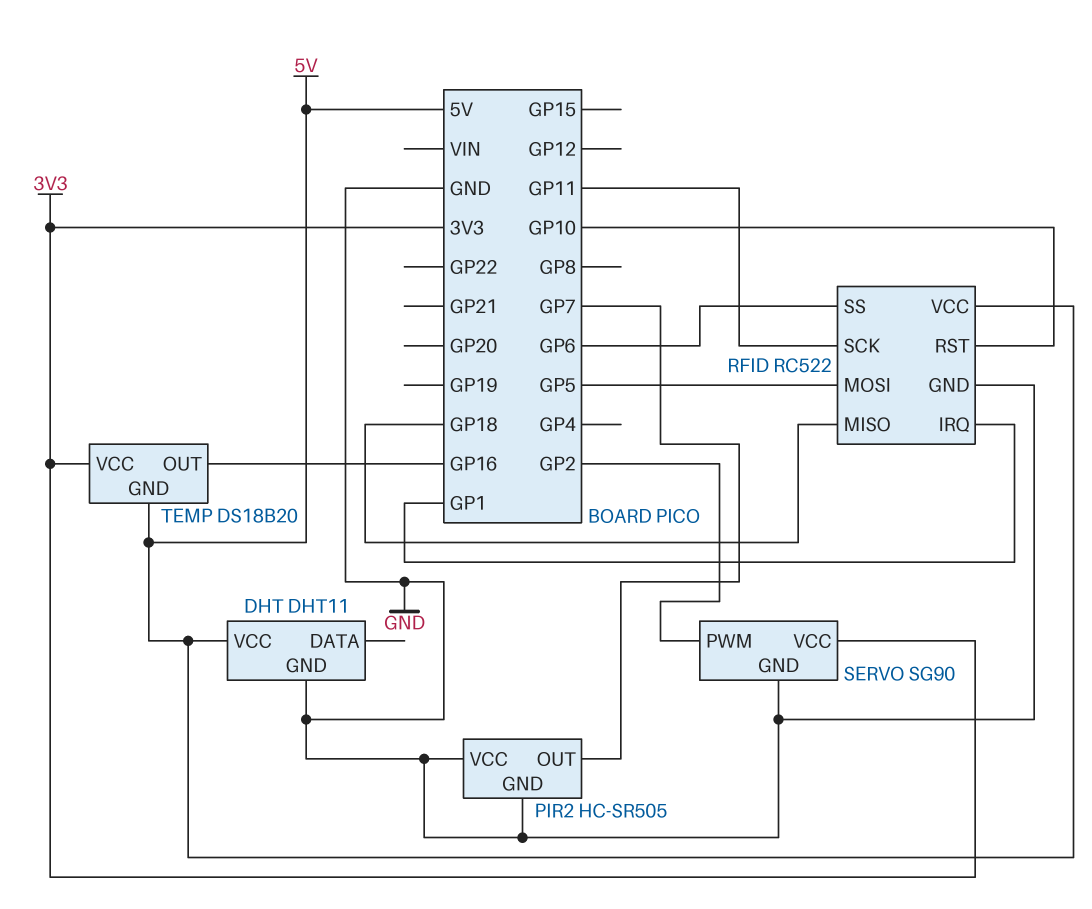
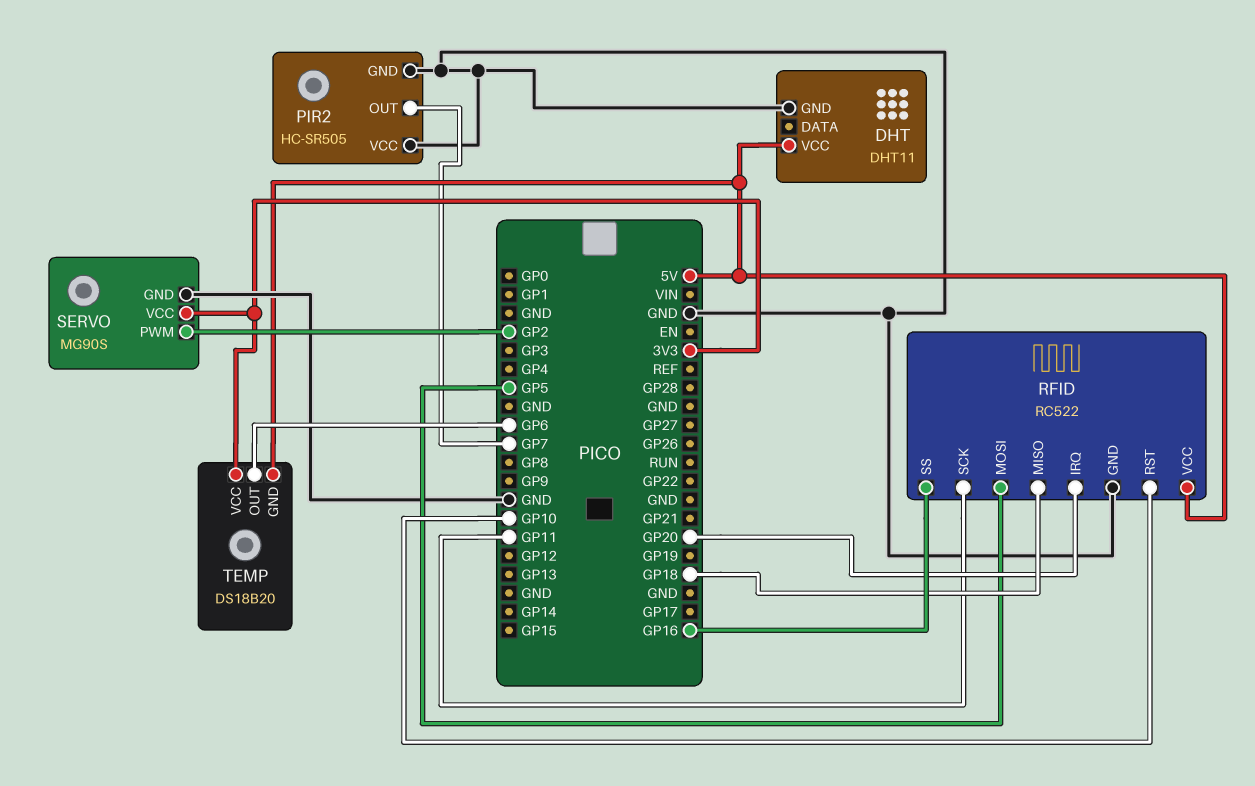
RFID pin IRQ: GP1 -> GP20
RFID pin SS: GP6 -> GP16
SERVO: SG90 -> MG90S
TEMP pin OUT: GP16 -> GP6

